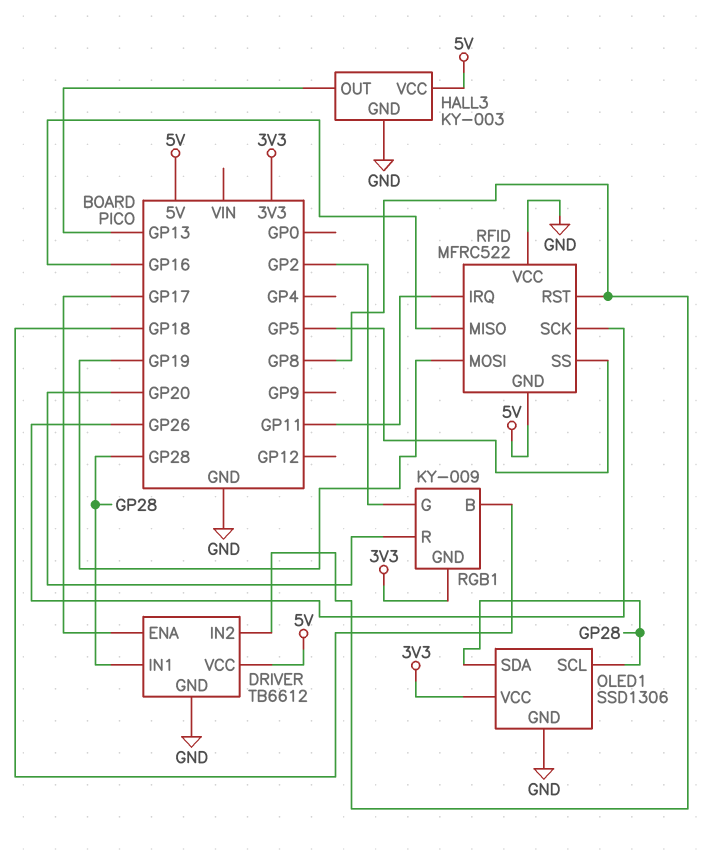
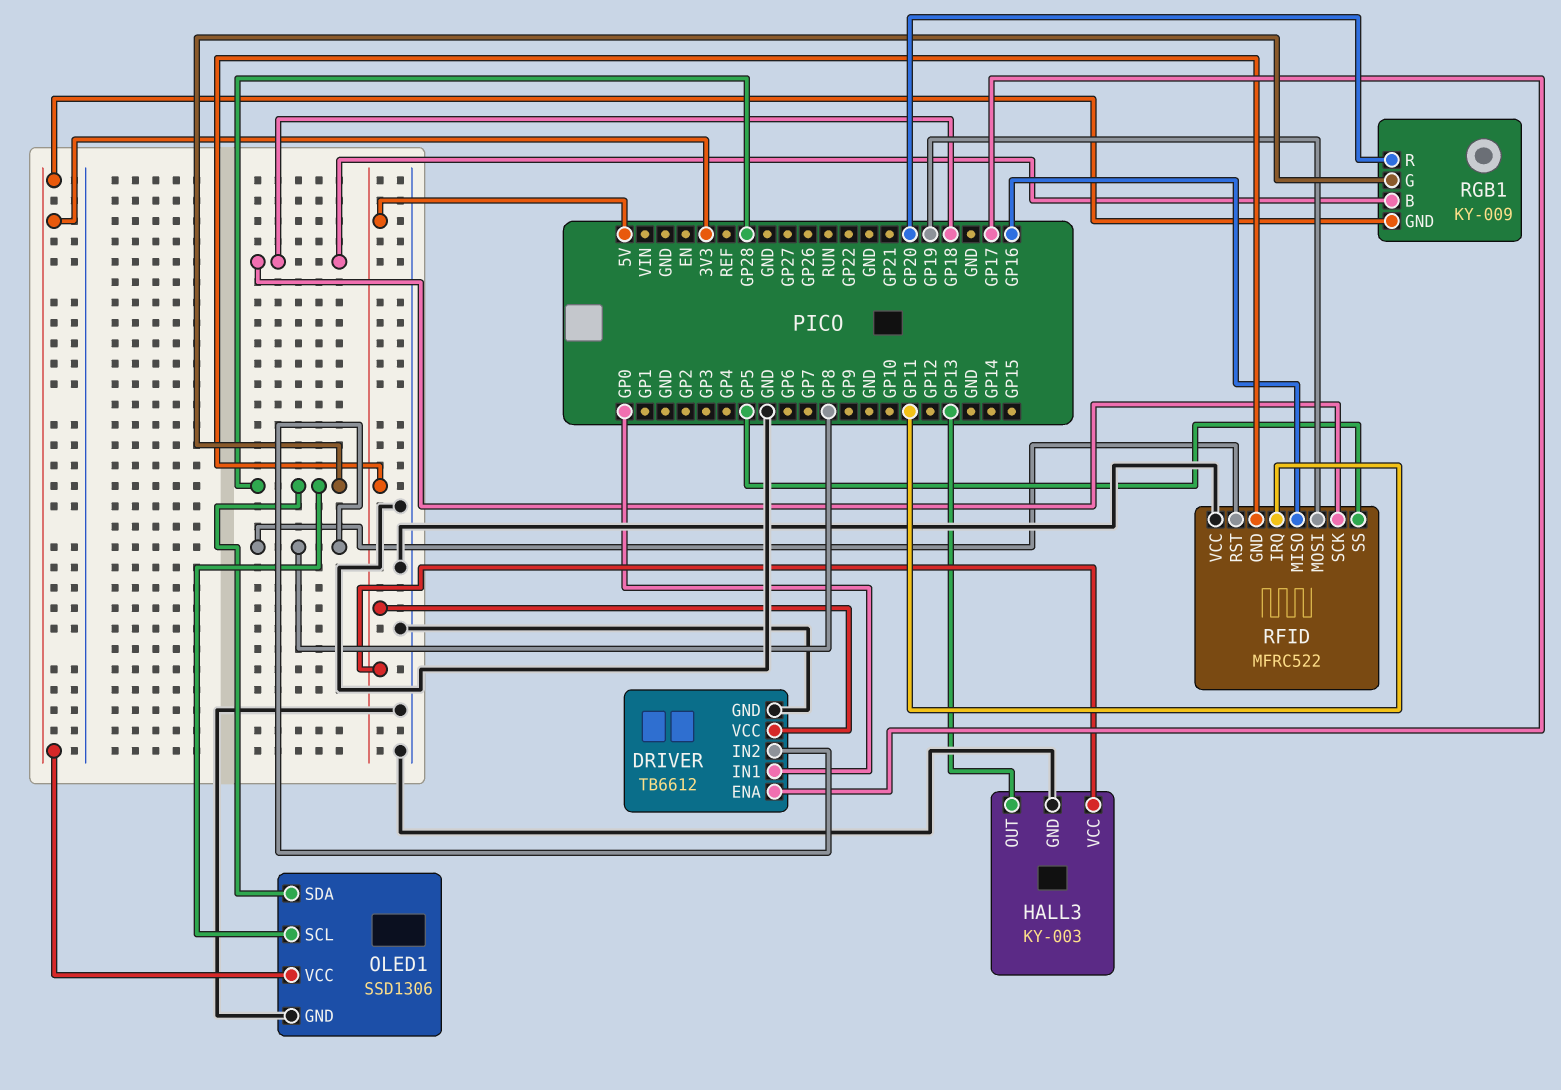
DRIVER pin IN1: GP28 -> GP0
RFID pin SCK: GP26 -> GP18
RGB1 pin G: GP2 -> GP28

